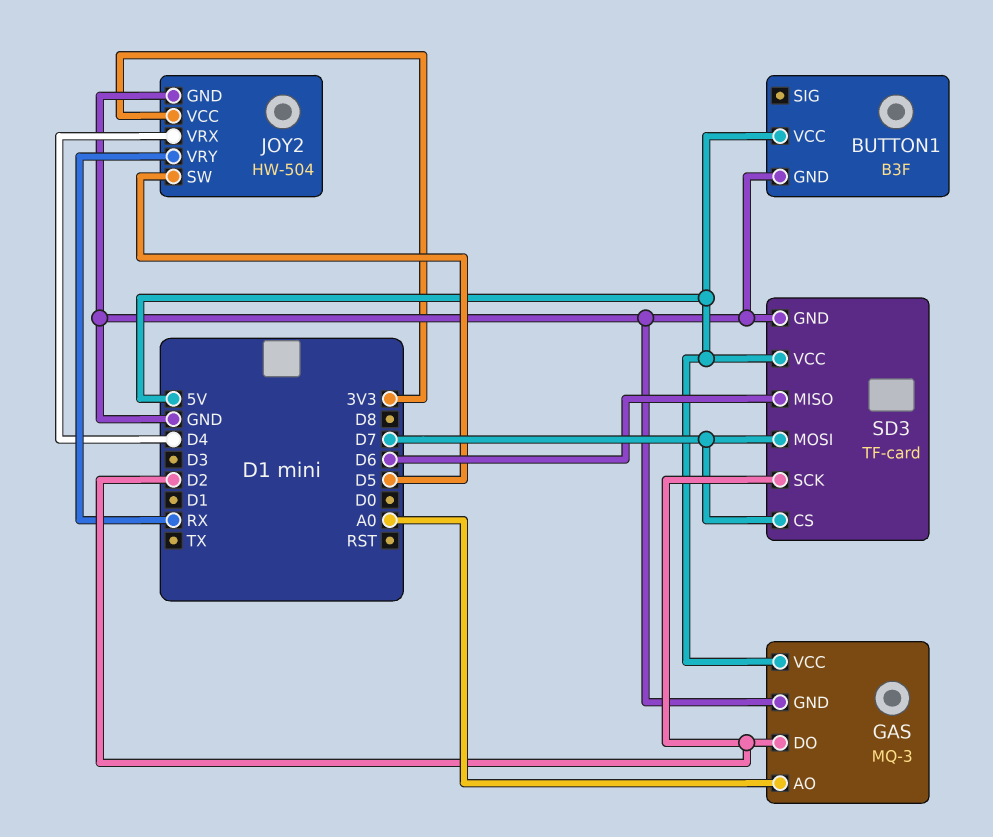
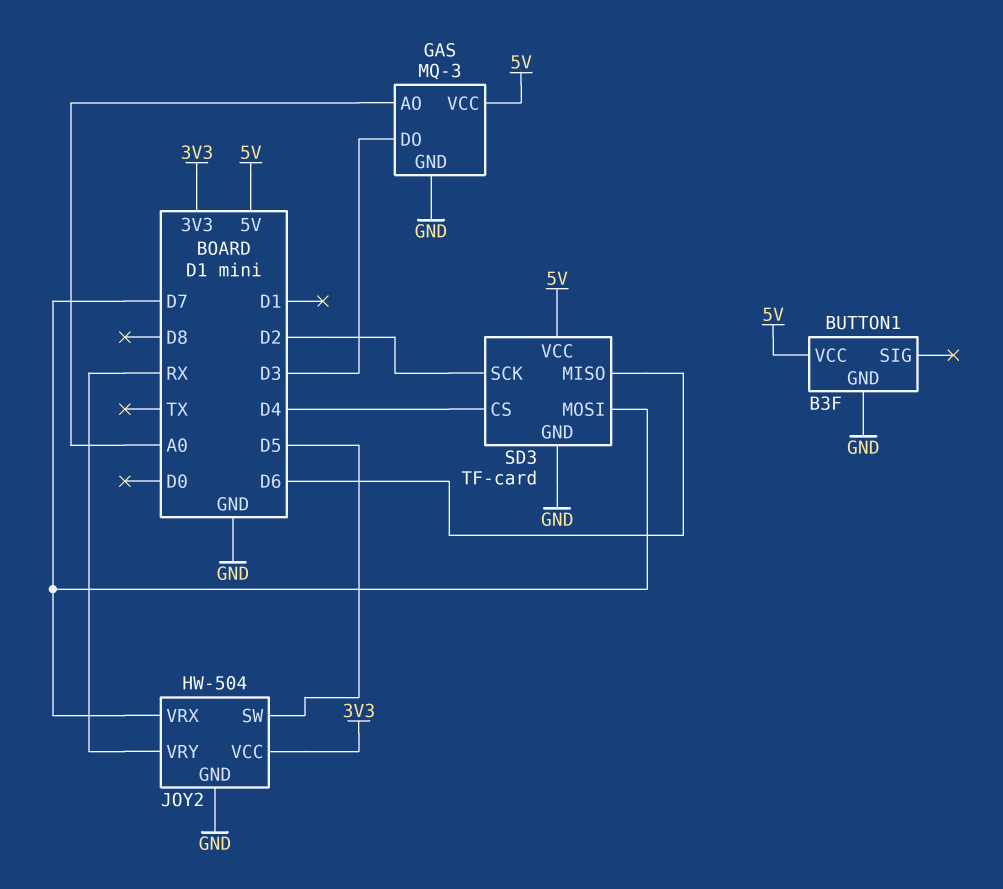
GAS pin DO: D2 -> D3
JOY2 pin VRX: D4 -> D7
SD3 pin CS: D7 -> D4

